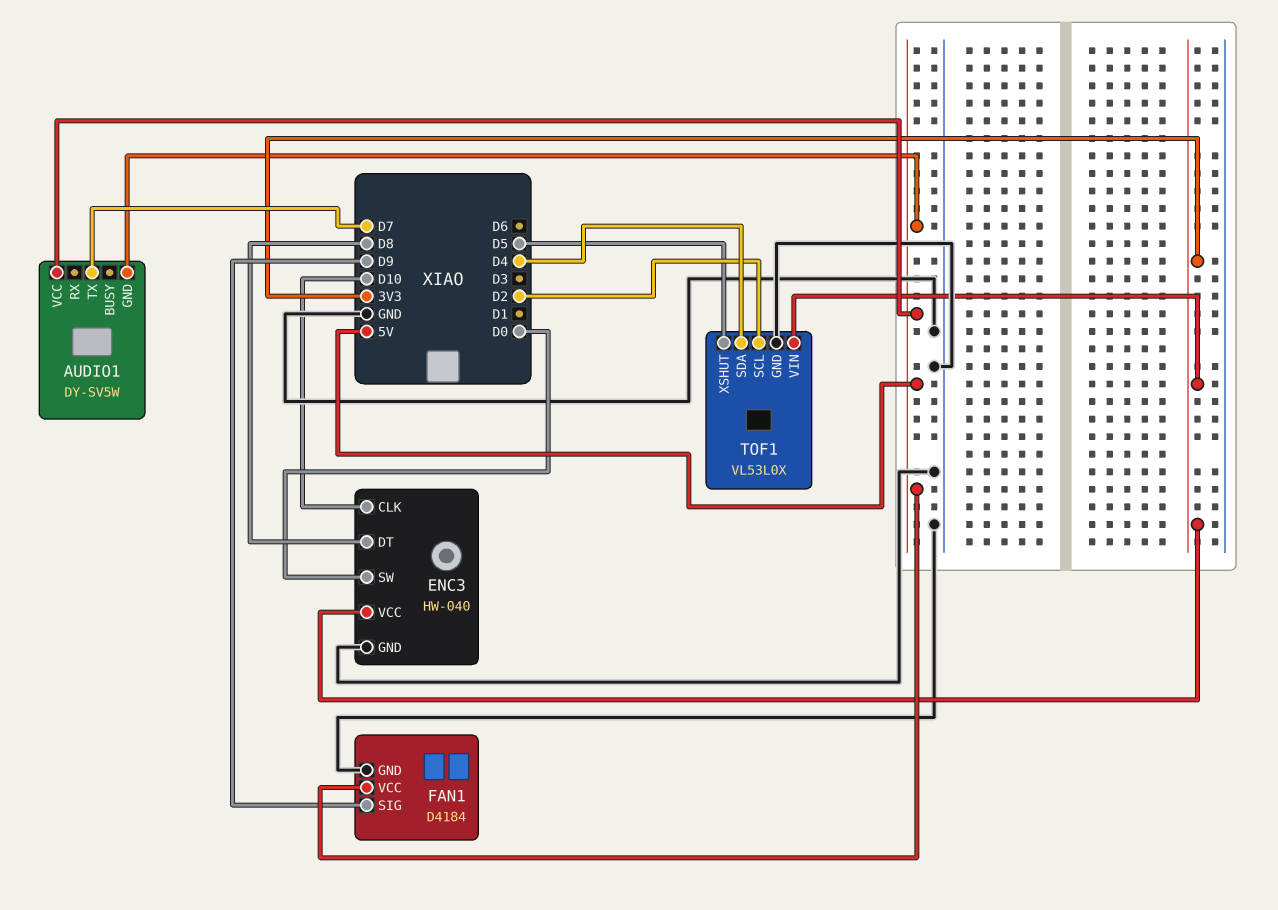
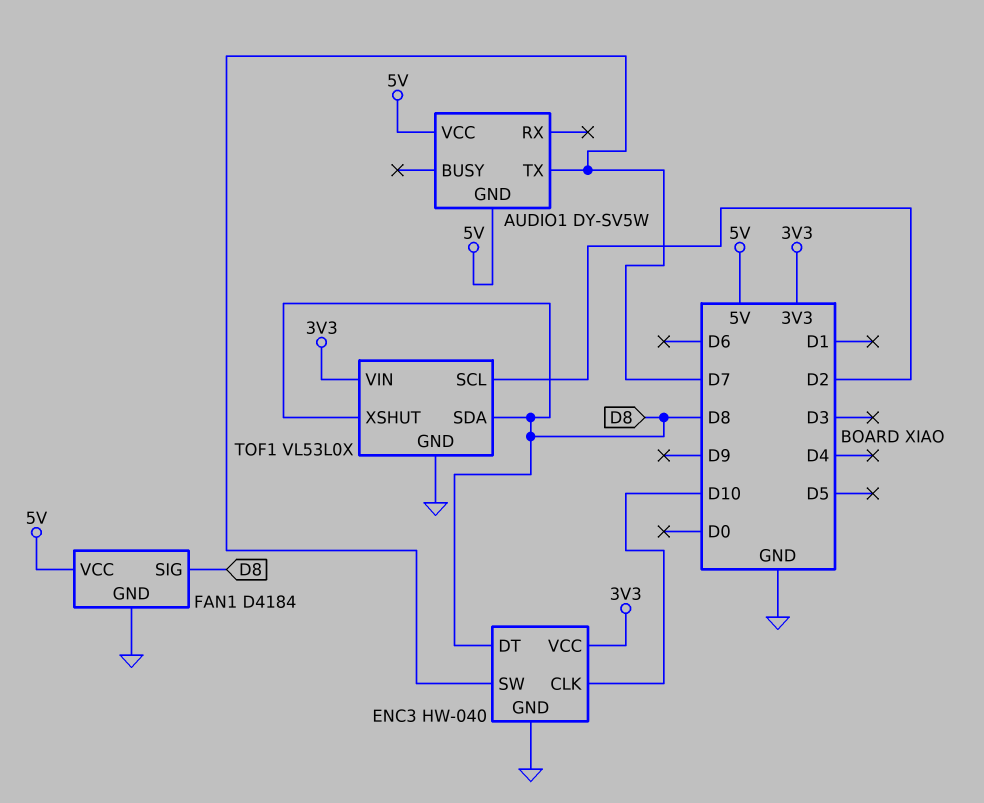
ENC3 pin SW: D0 -> D7
FAN1 pin SIG: D9 -> D8
TOF1 pin SDA: D4 -> D8
TOF1 pin XSHUT: D5 -> D8

